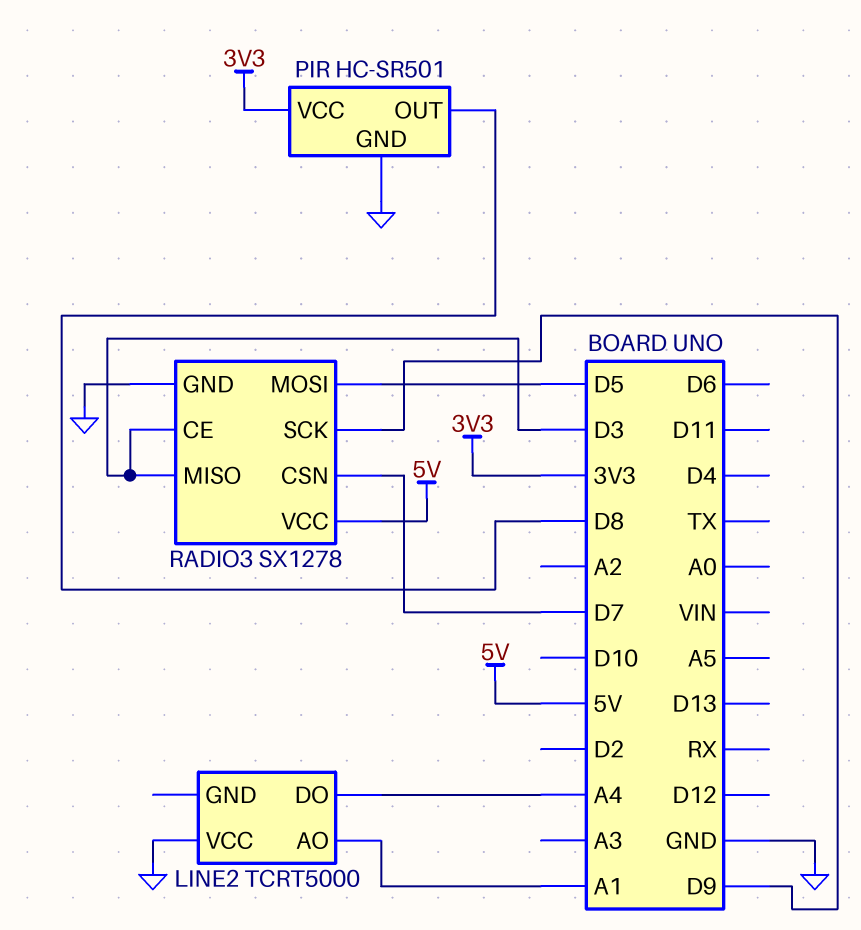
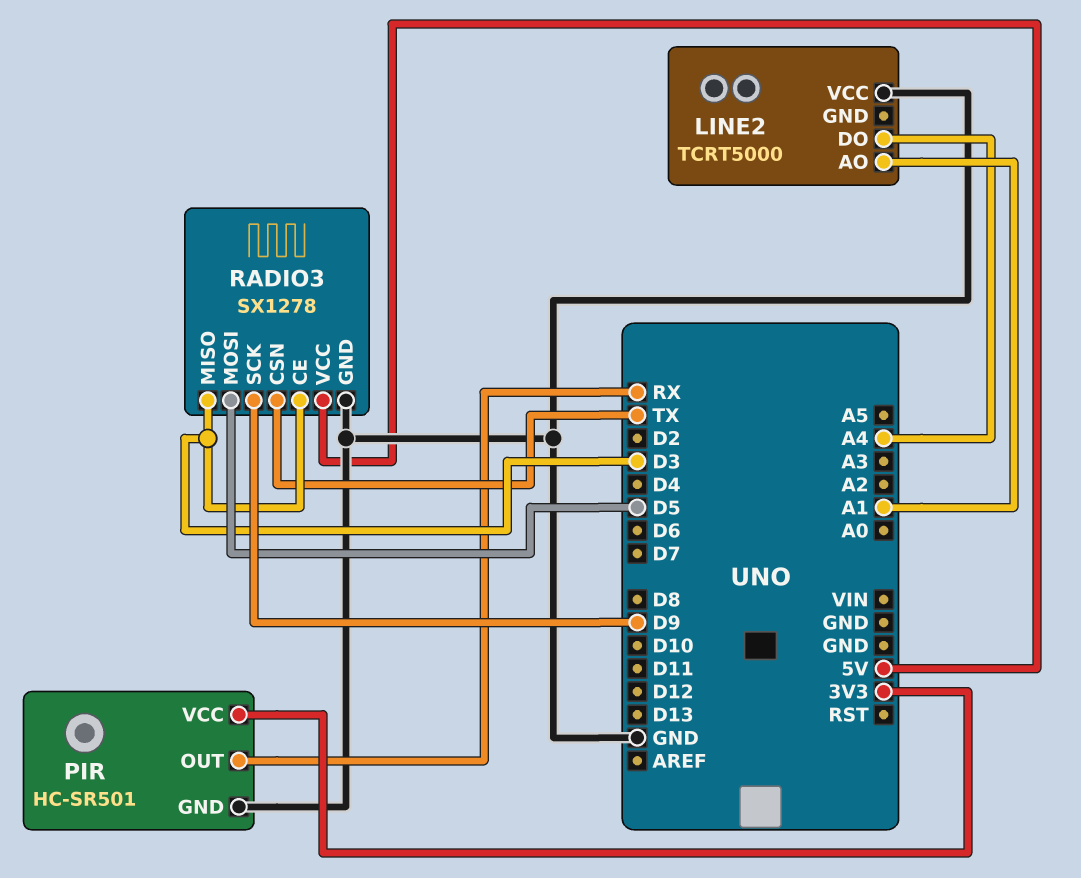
PIR pin OUT: D8 -> RX
RADIO3 pin CSN: D7 -> TX

